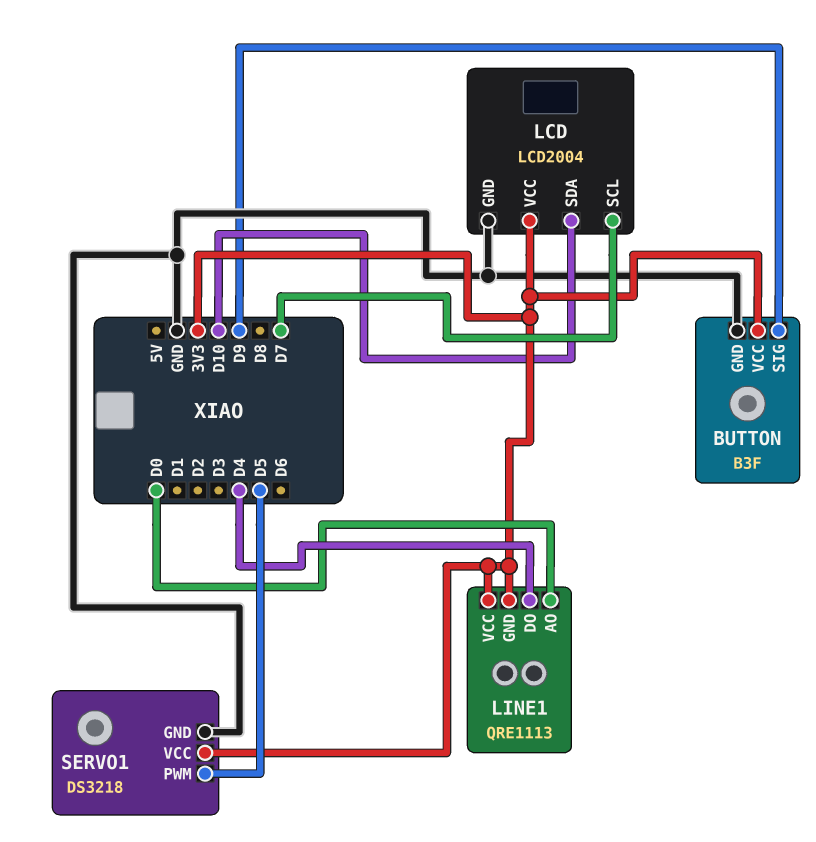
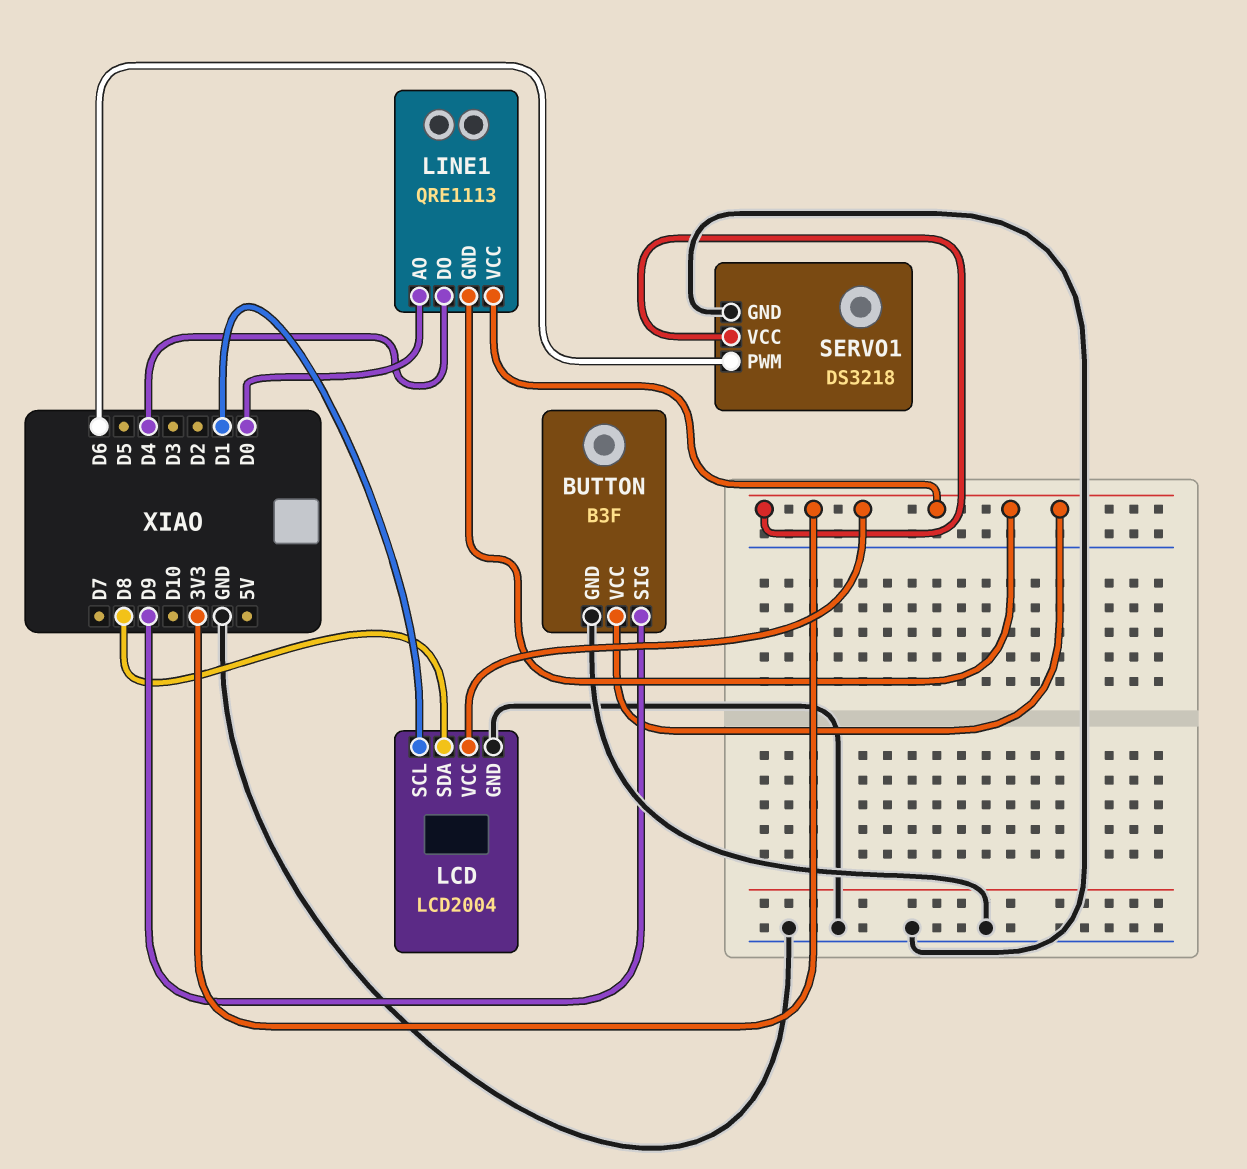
LCD pin SCL: D7 -> D1
LCD pin SDA: D10 -> D8
SERVO1 pin PWM: D5 -> D6

